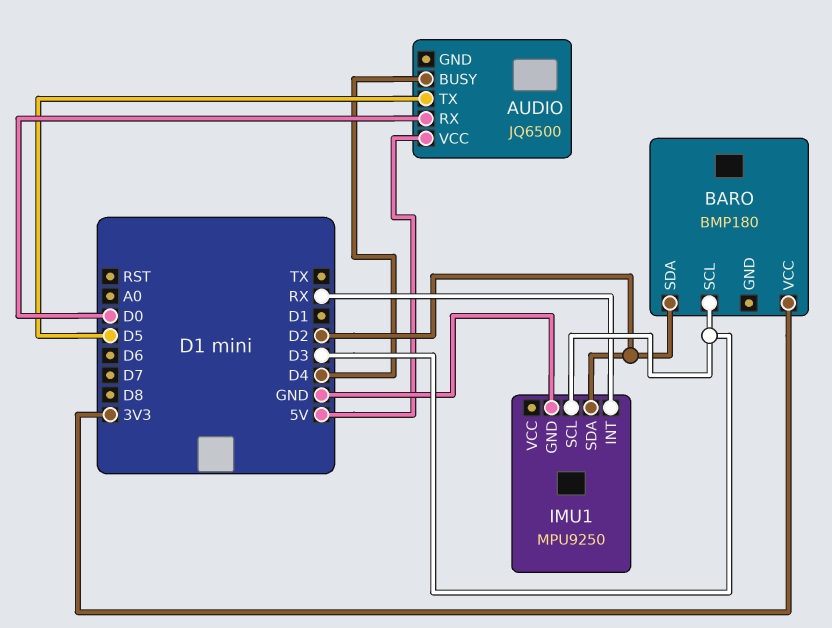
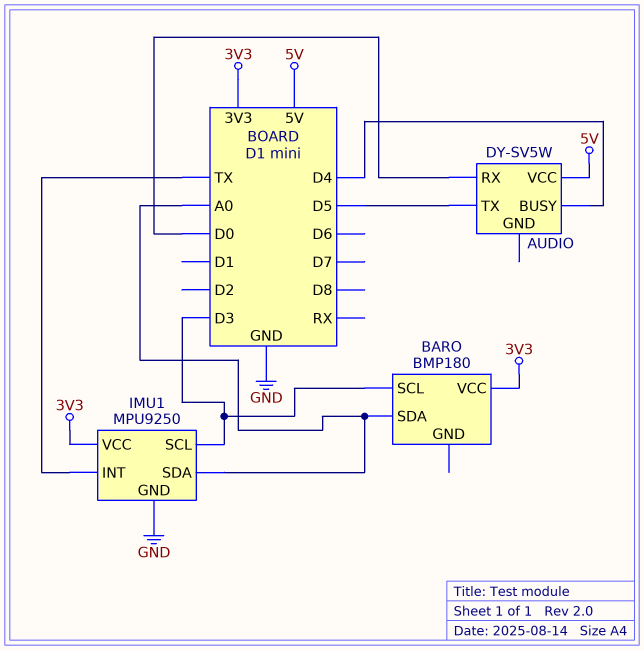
AUDIO: JQ6500 -> DY-SV5W
BARO pin SDA: D2 -> A0
IMU1 pin INT: RX -> TX
IMU1 pin SDA: D2 -> A0
IMU1 pin VCC: none -> 3V3

